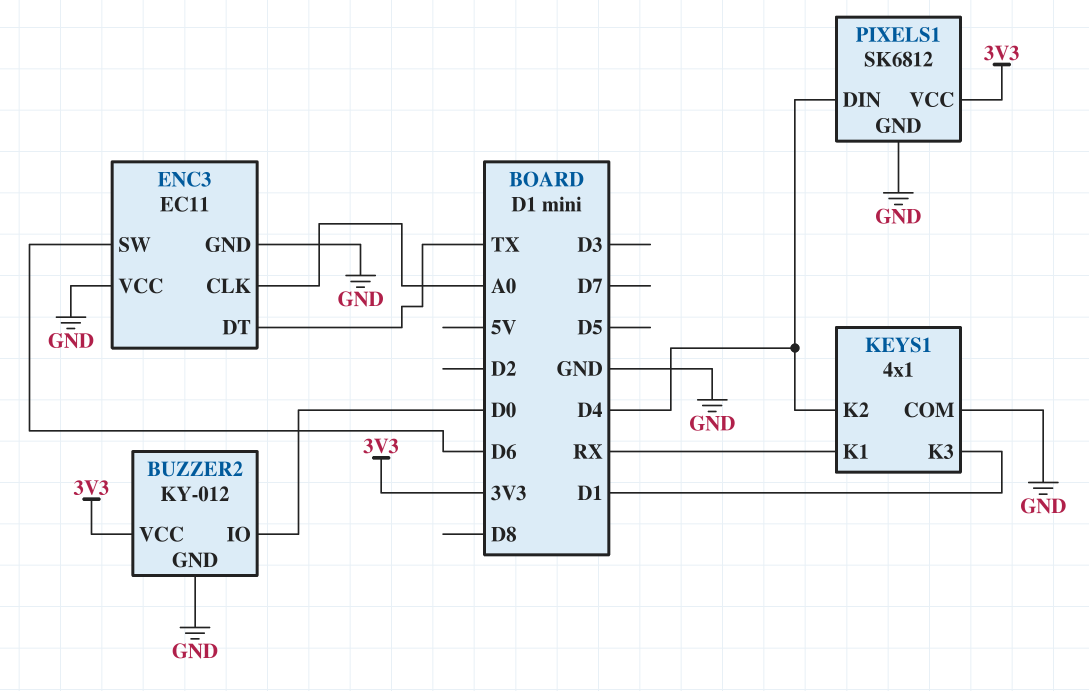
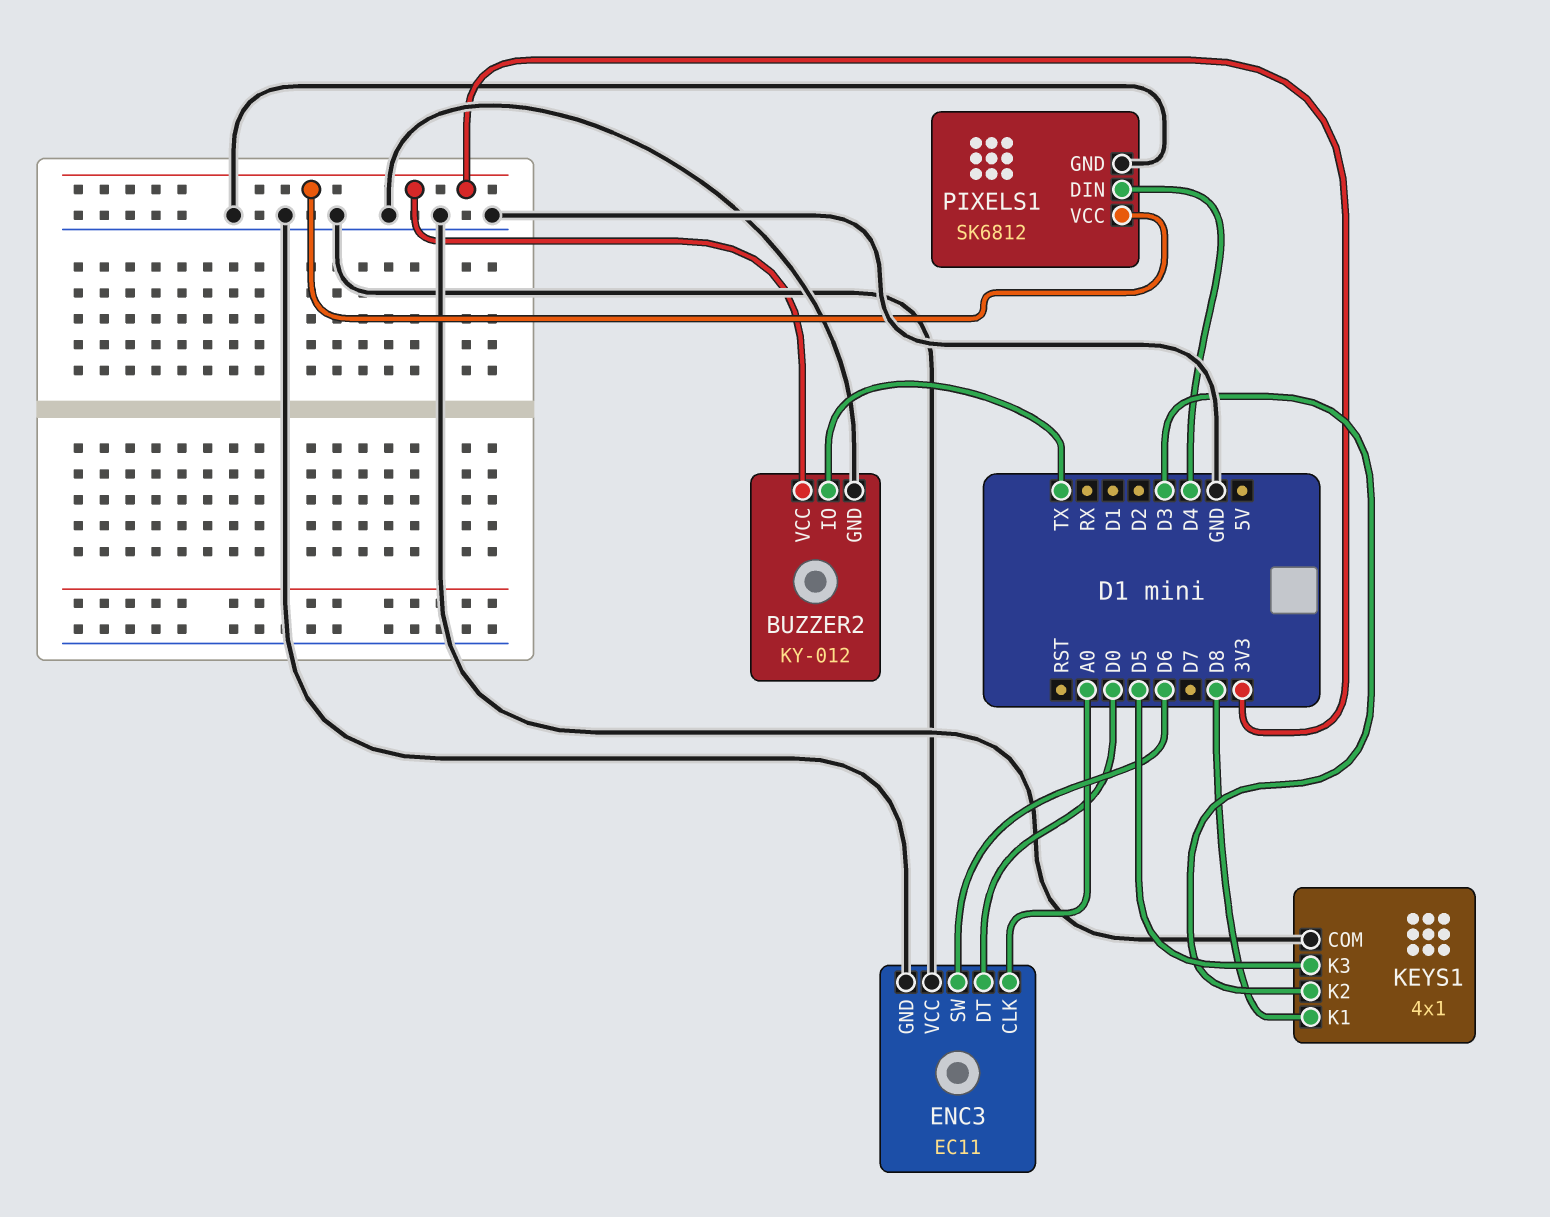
BUZZER2 pin IO: D0 -> TX
ENC3 pin DT: TX -> D0
KEYS1 pin K1: RX -> D8
KEYS1 pin K2: D4 -> D3
KEYS1 pin K3: D1 -> D5

